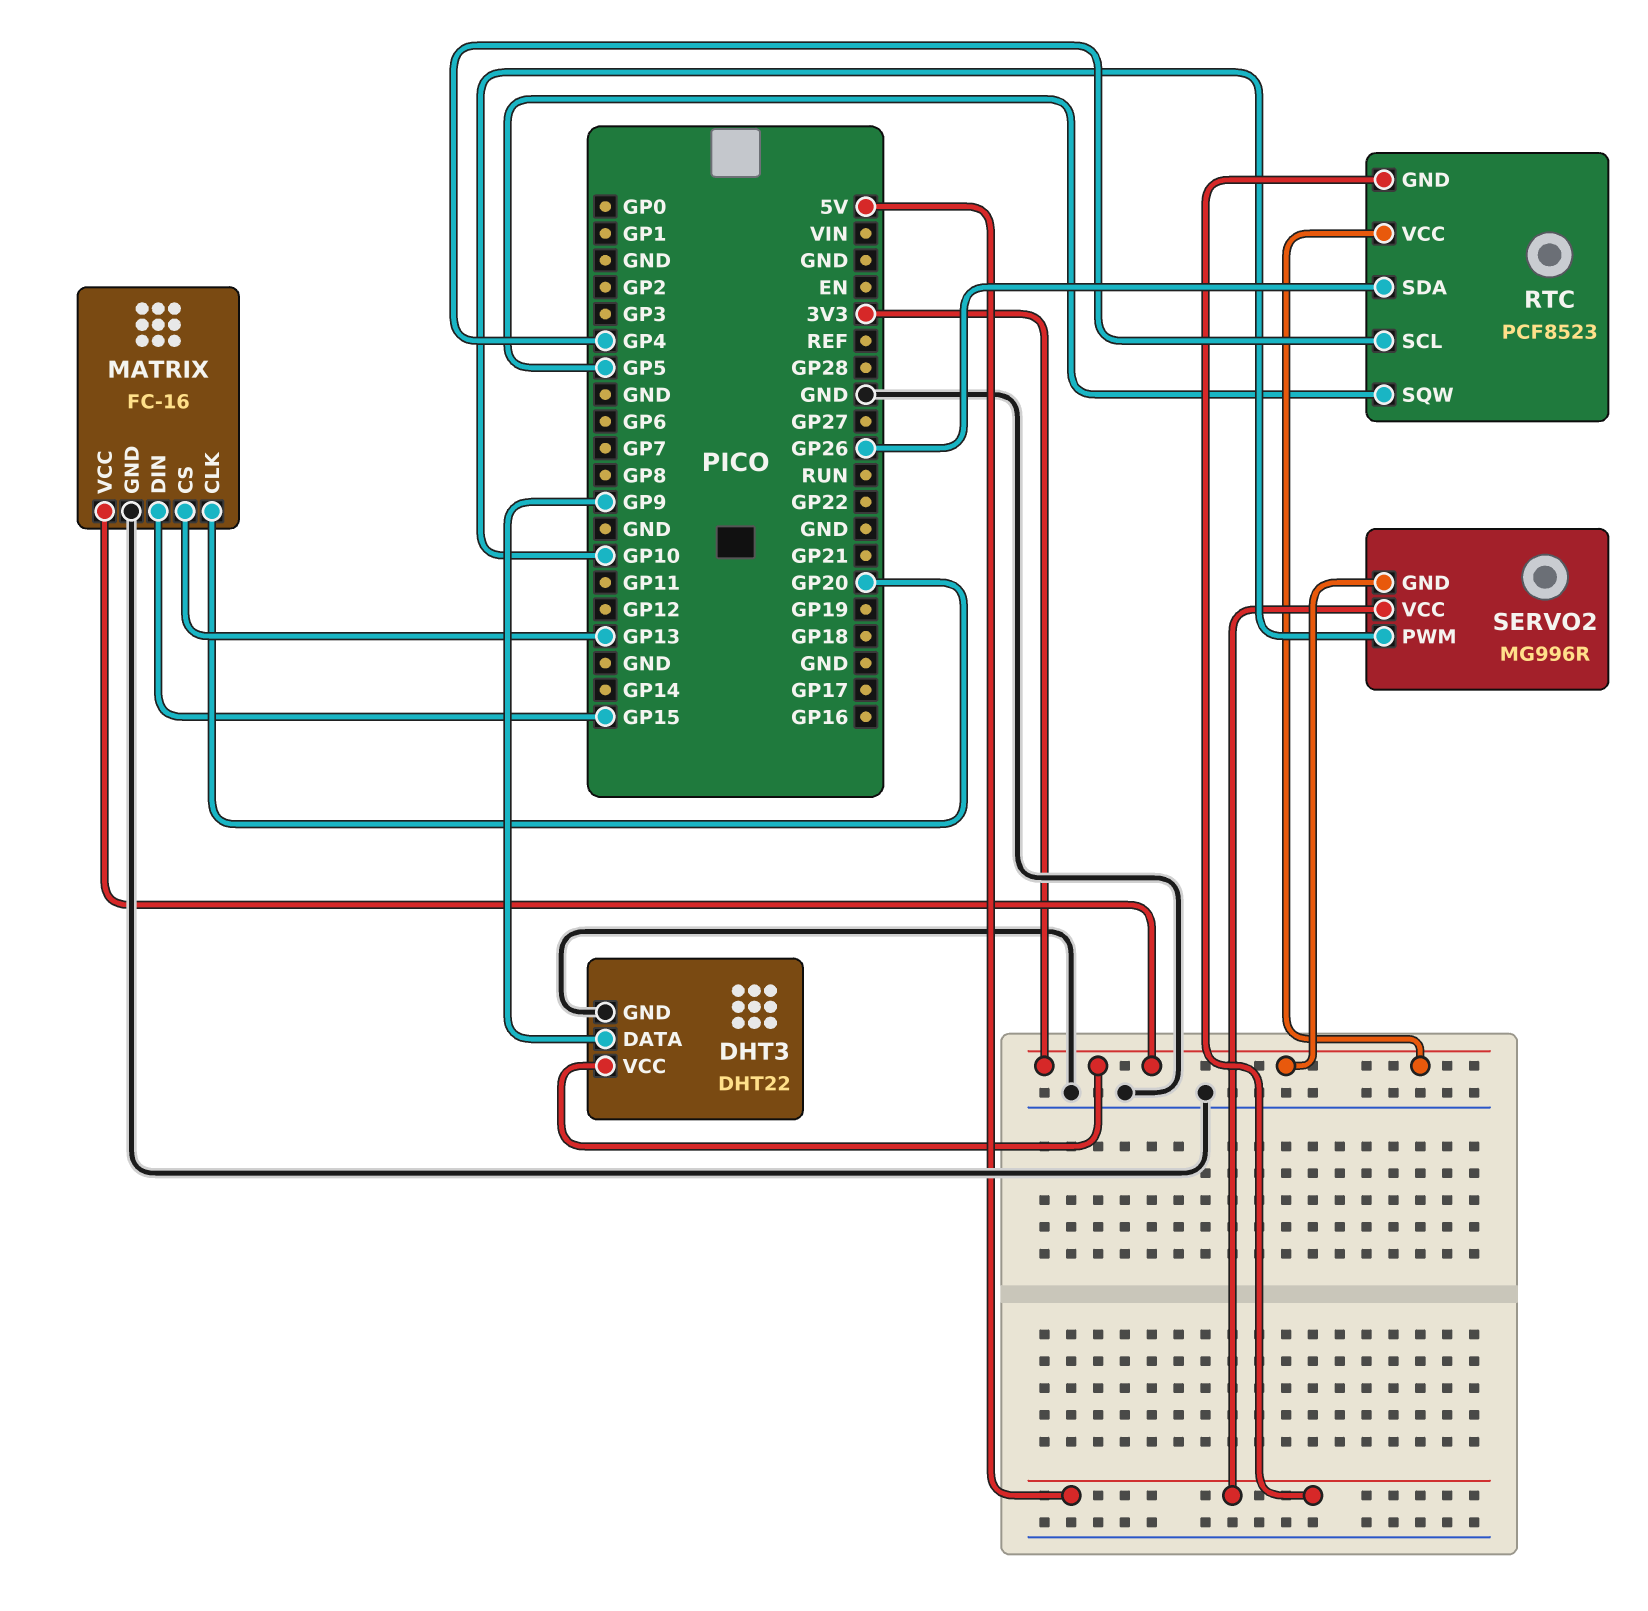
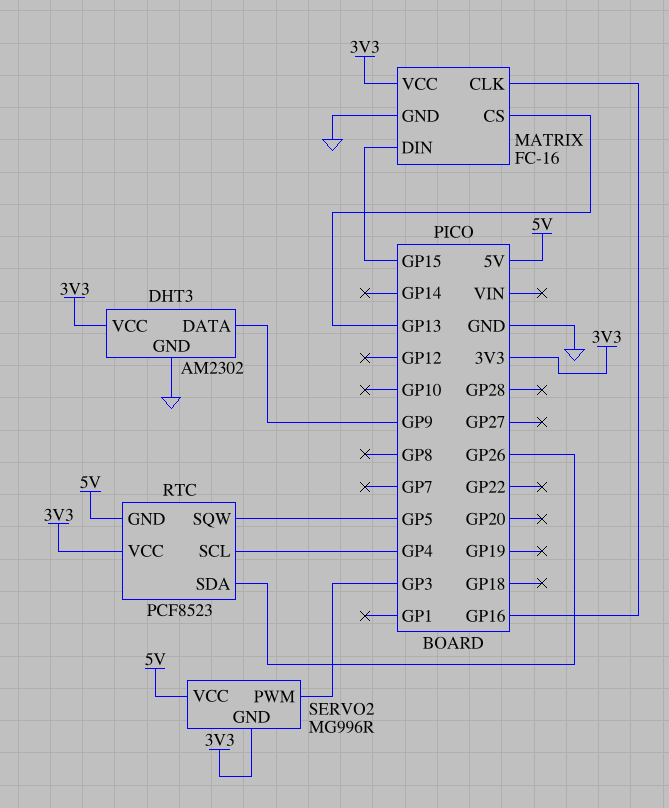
DHT3: DHT22 -> AM2302
MATRIX pin CLK: GP20 -> GP16
SERVO2 pin PWM: GP10 -> GP3

